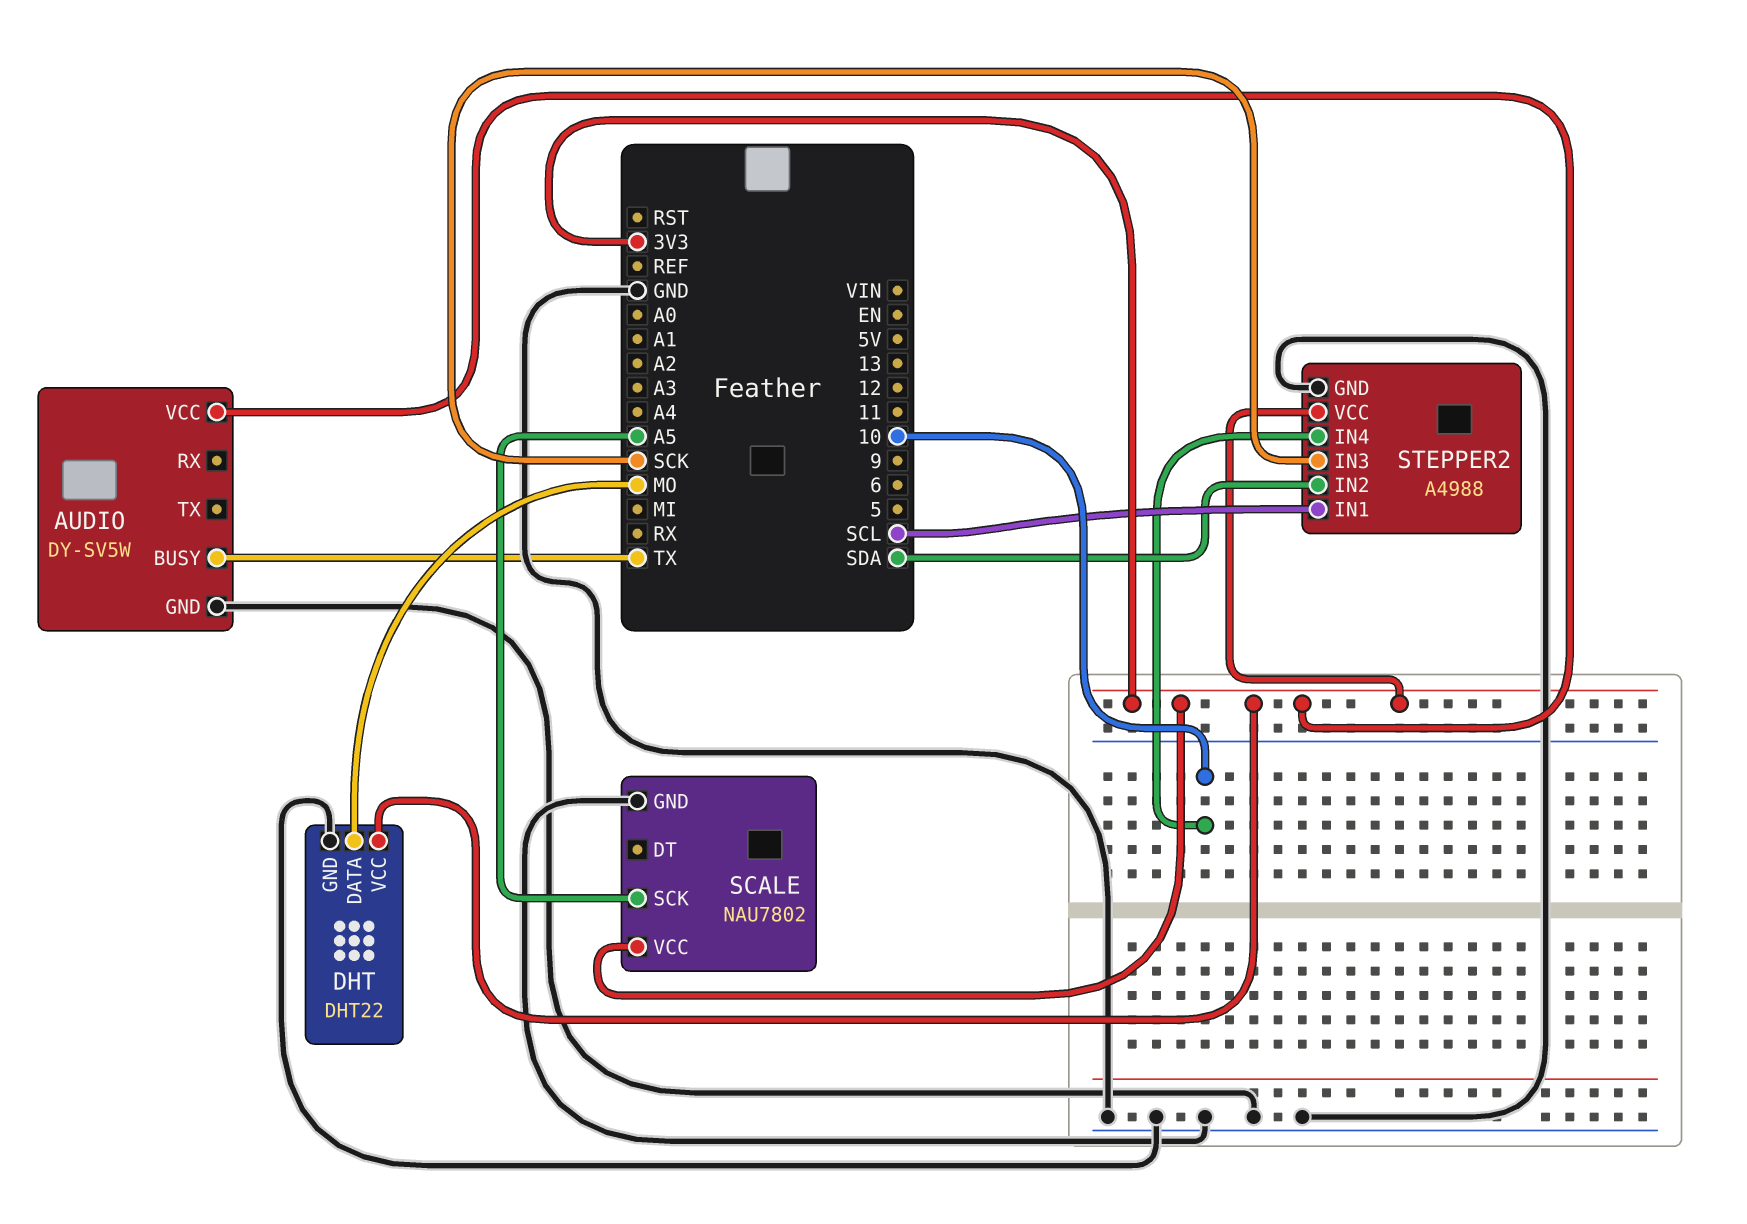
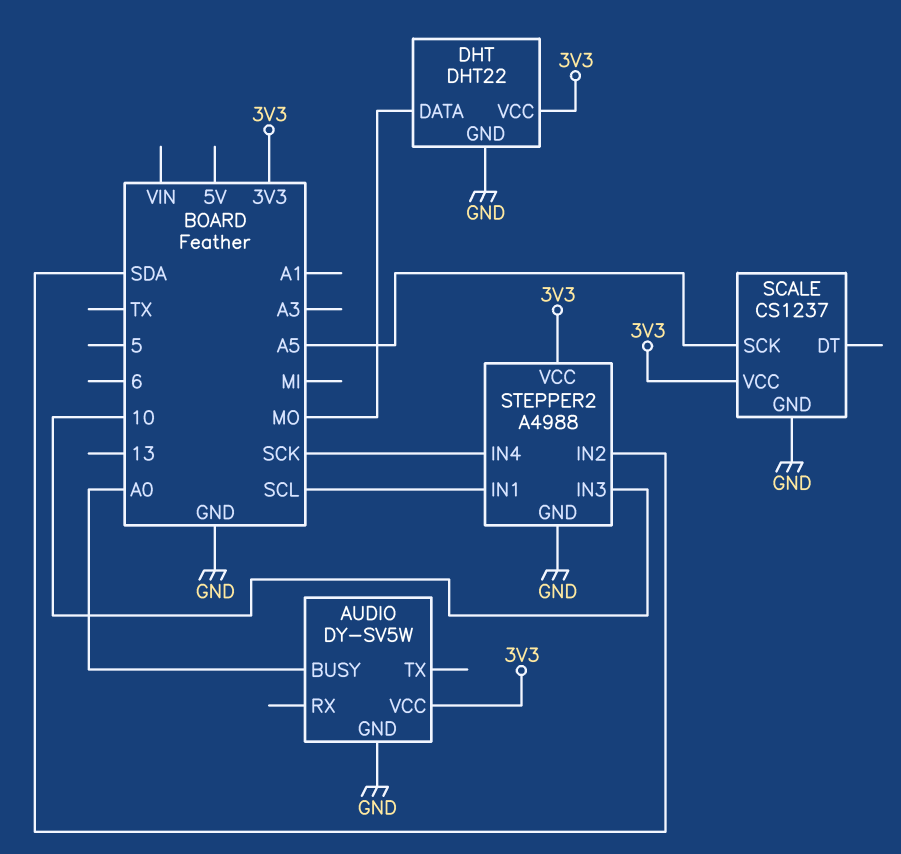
AUDIO pin BUSY: TX -> A0
SCALE: NAU7802 -> CS1237
STEPPER2 pin IN3: SCK -> 10
STEPPER2 pin IN4: 10 -> SCK

